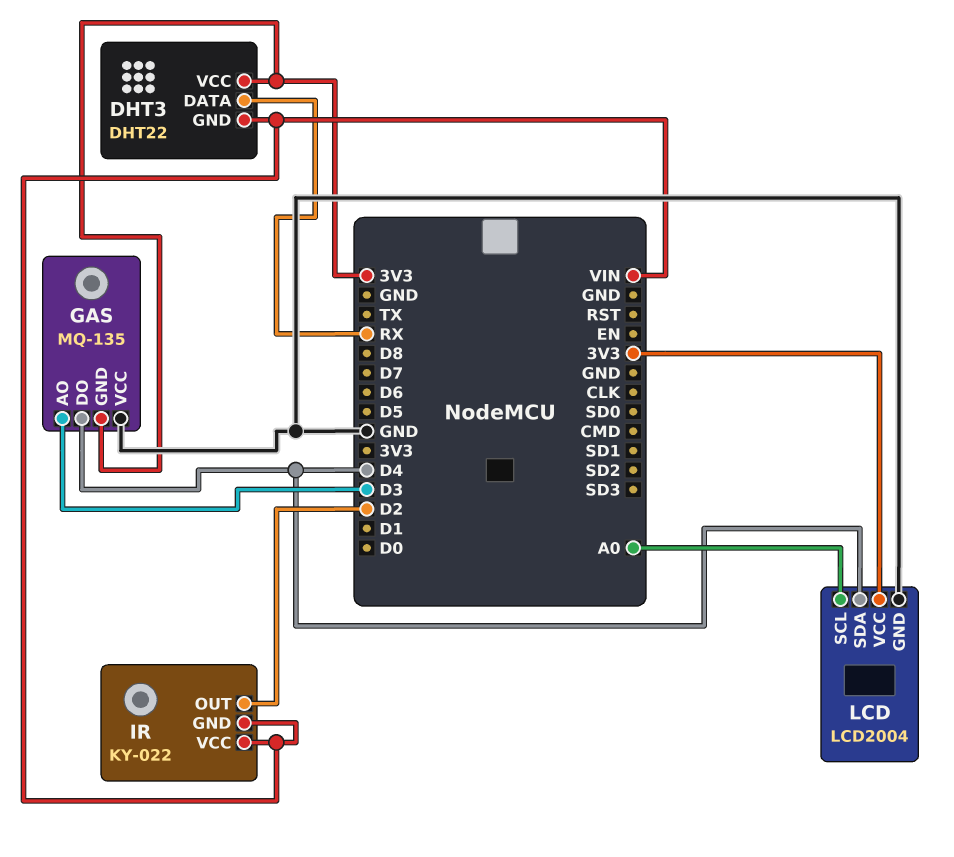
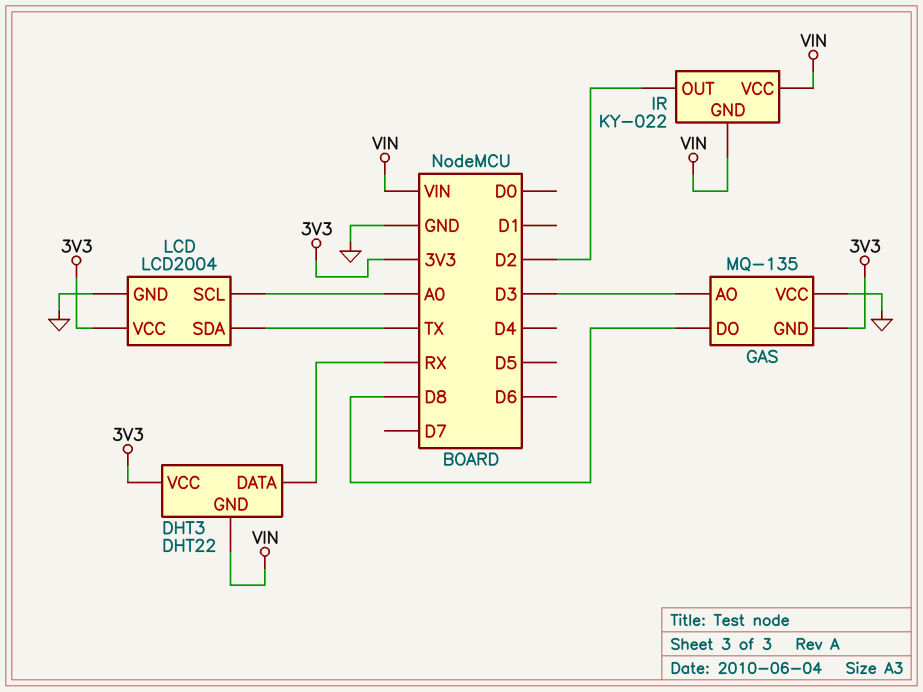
GAS pin DO: D4 -> D8
LCD pin SDA: D4 -> TX

